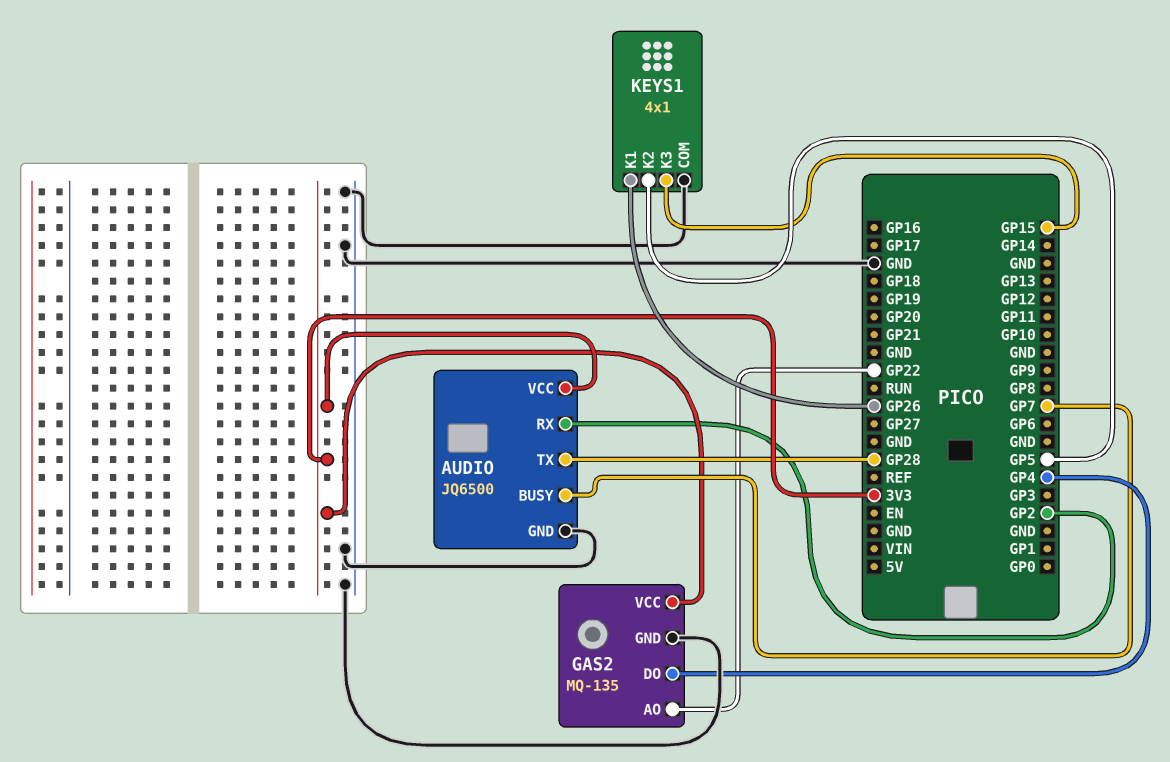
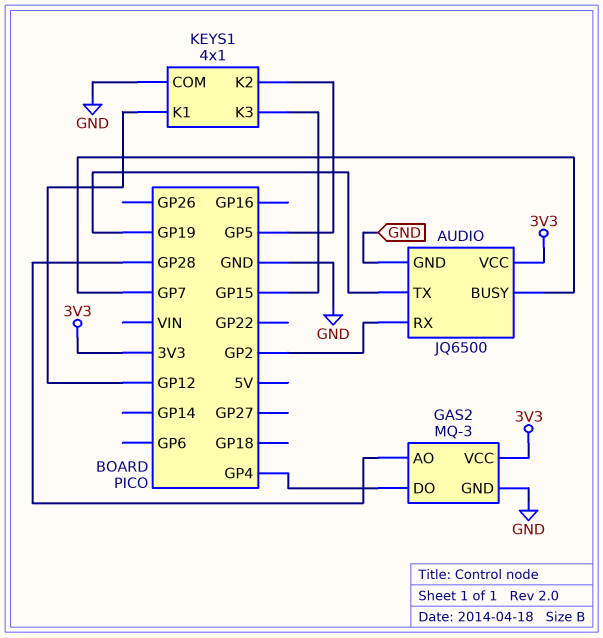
AUDIO pin TX: GP28 -> GP19
GAS2: MQ-135 -> MQ-3
GAS2 pin AO: GP22 -> GP28
KEYS1 pin K1: GP26 -> GP12

